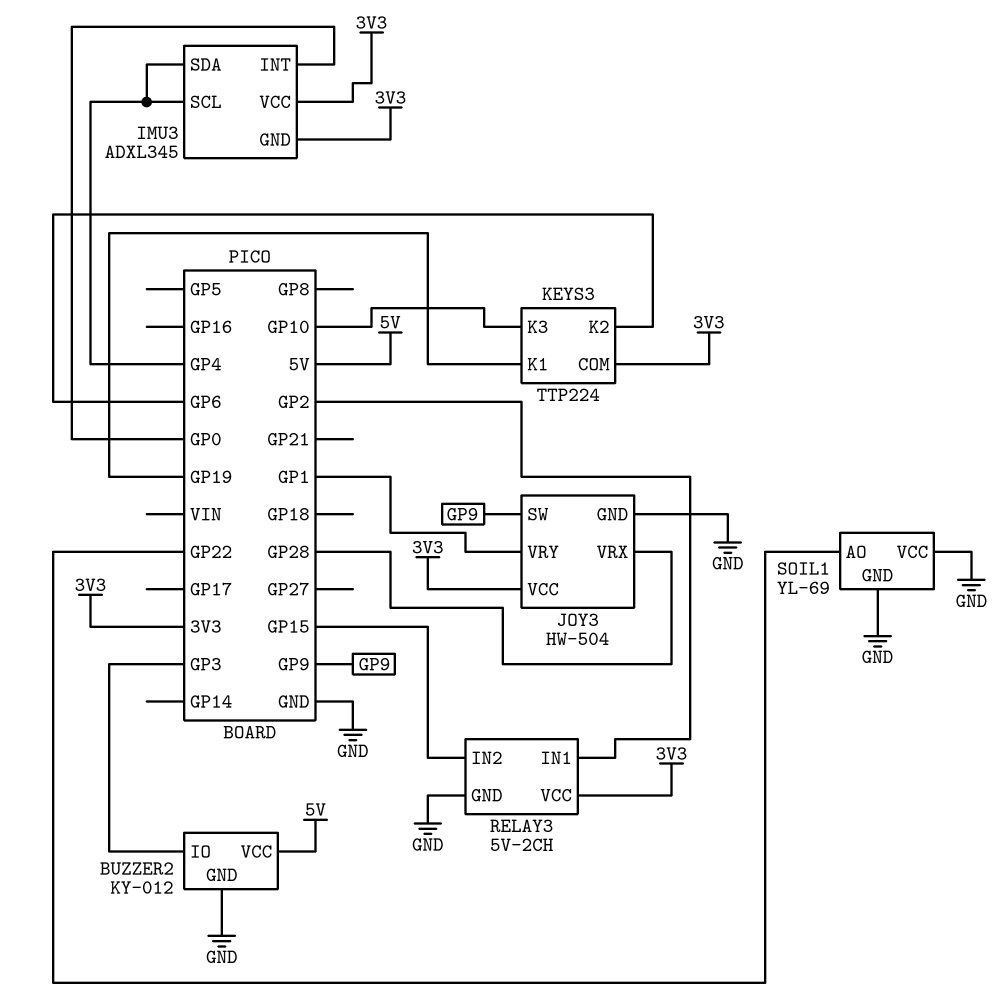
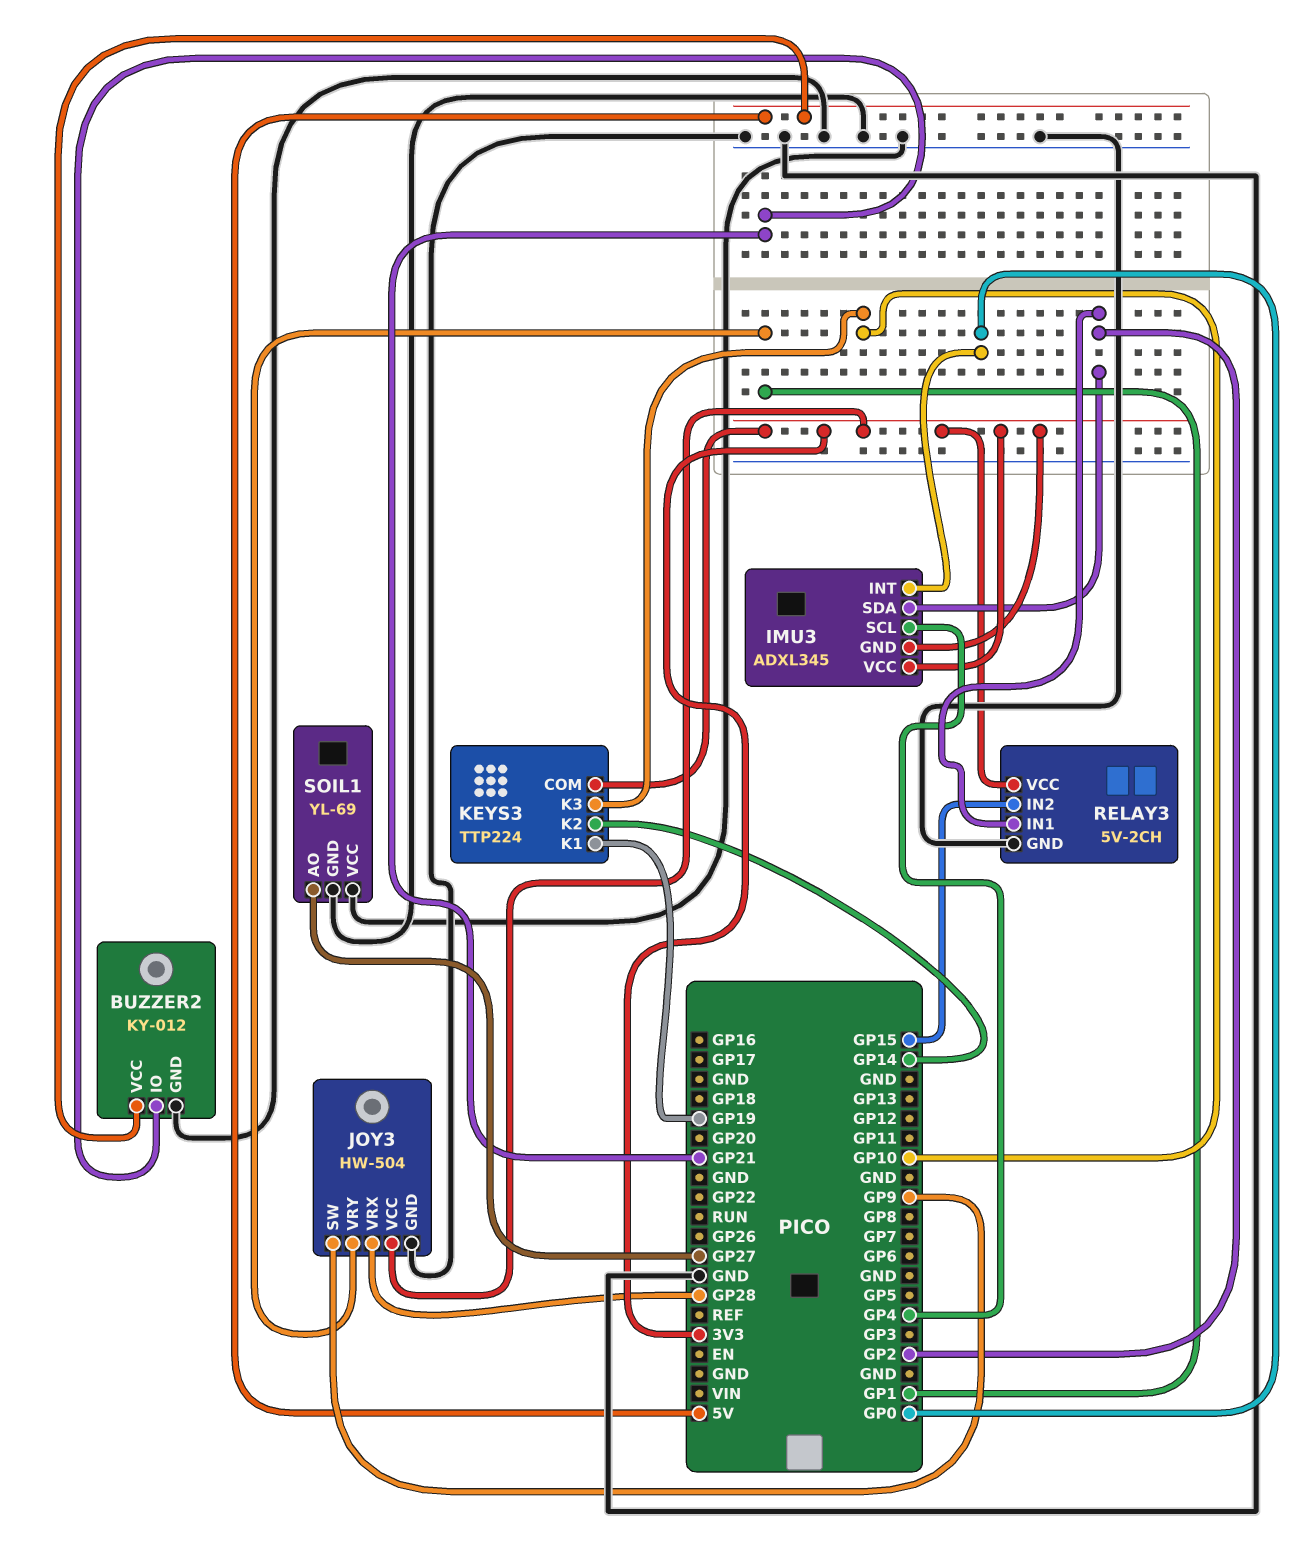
BUZZER2 pin IO: GP3 -> GP21
IMU3 pin SDA: GP4 -> GP2
KEYS3 pin K2: GP6 -> GP14
SOIL1 pin AO: GP22 -> GP27

